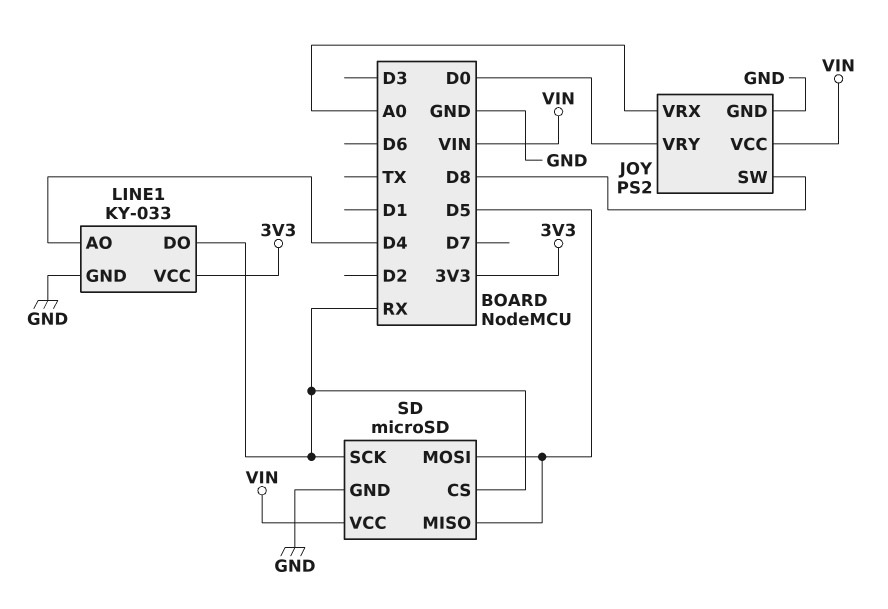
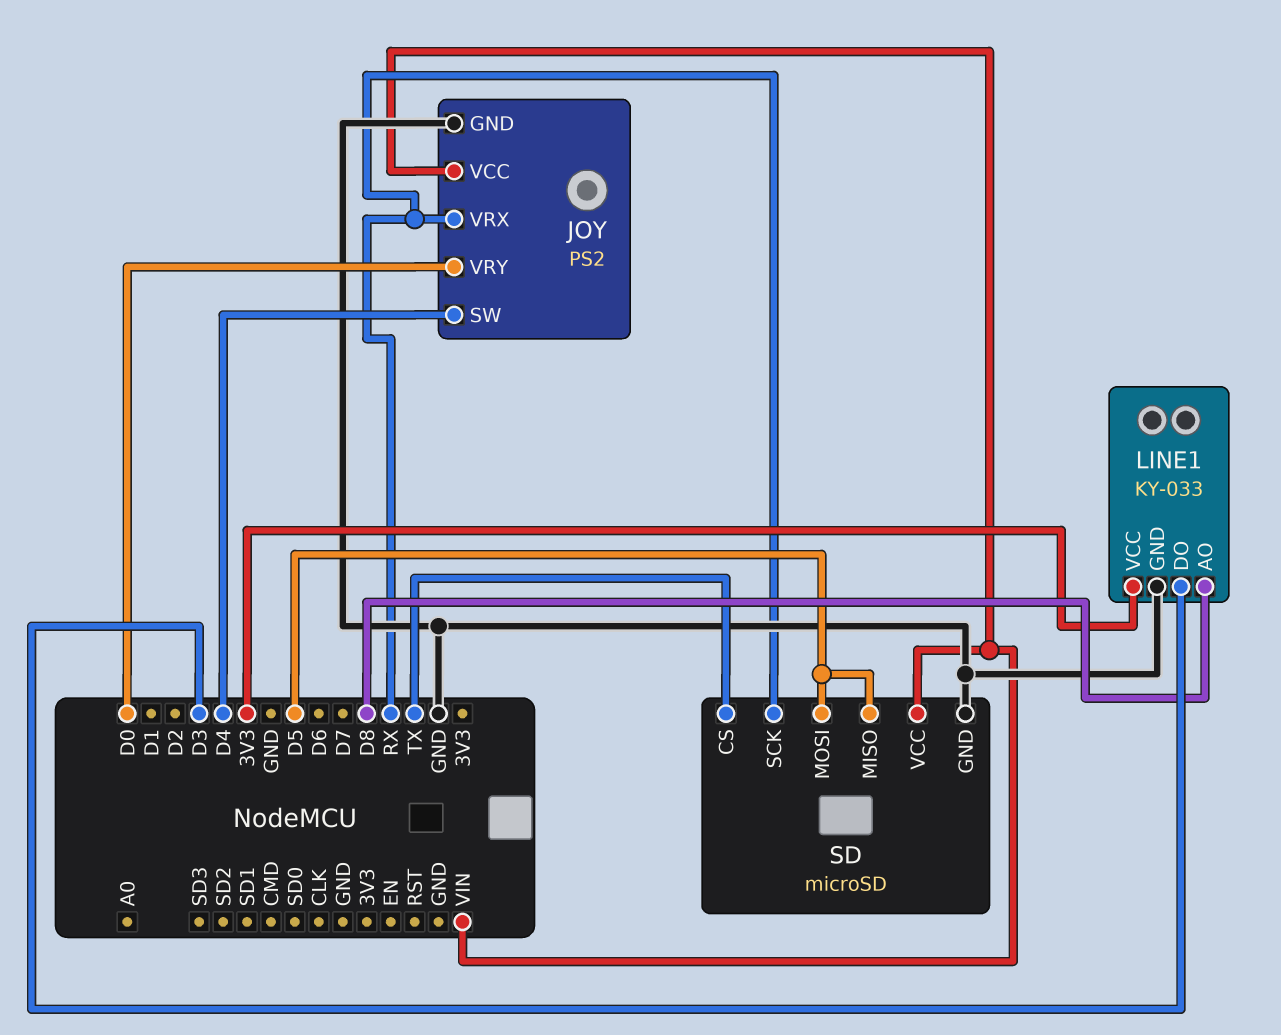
JOY pin SW: D8 -> D4
JOY pin VRX: A0 -> RX
LINE1 pin AO: D4 -> D8
LINE1 pin DO: RX -> D3
SD pin CS: RX -> TX

